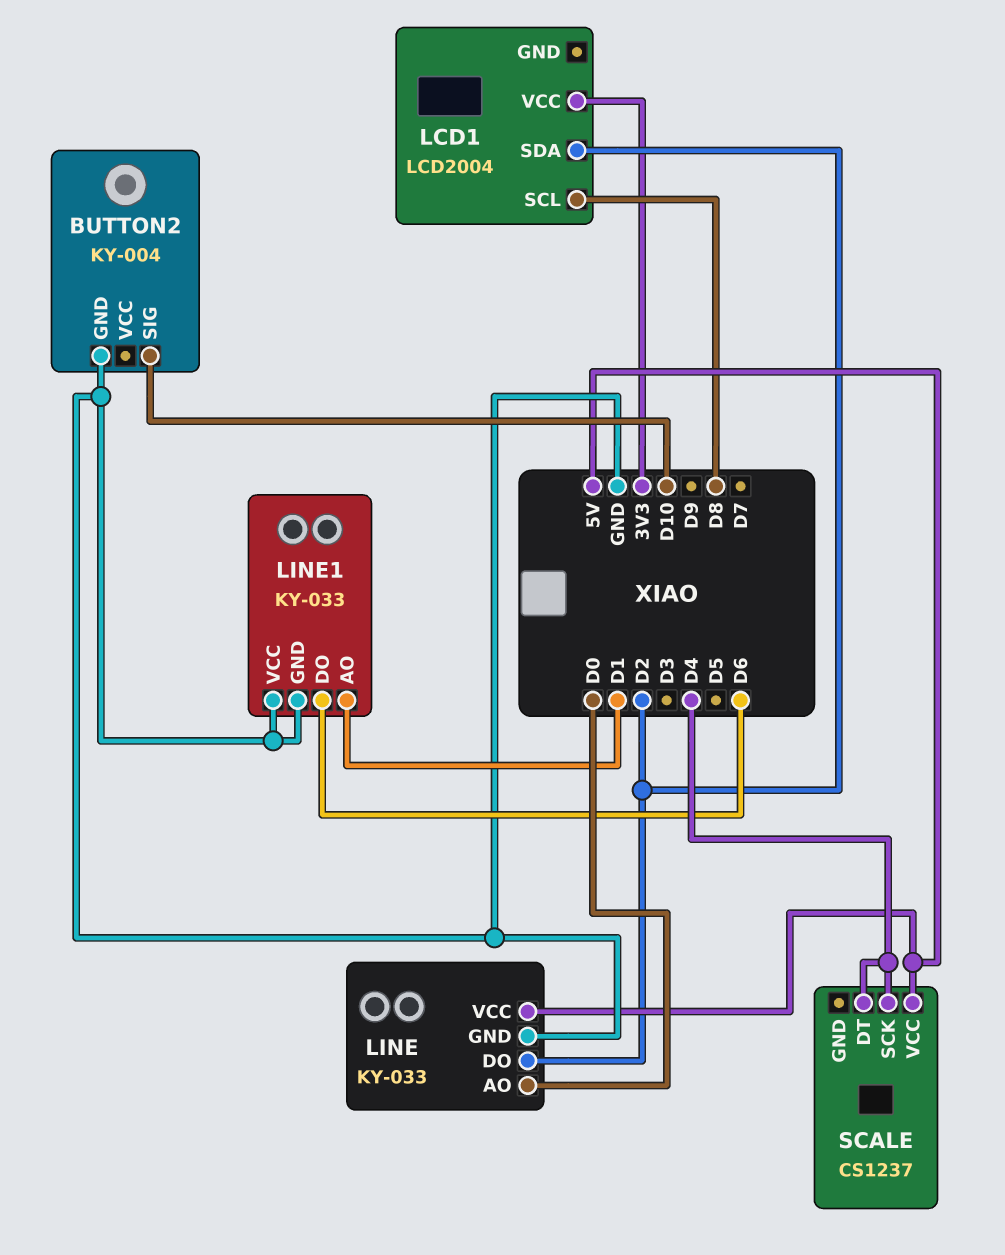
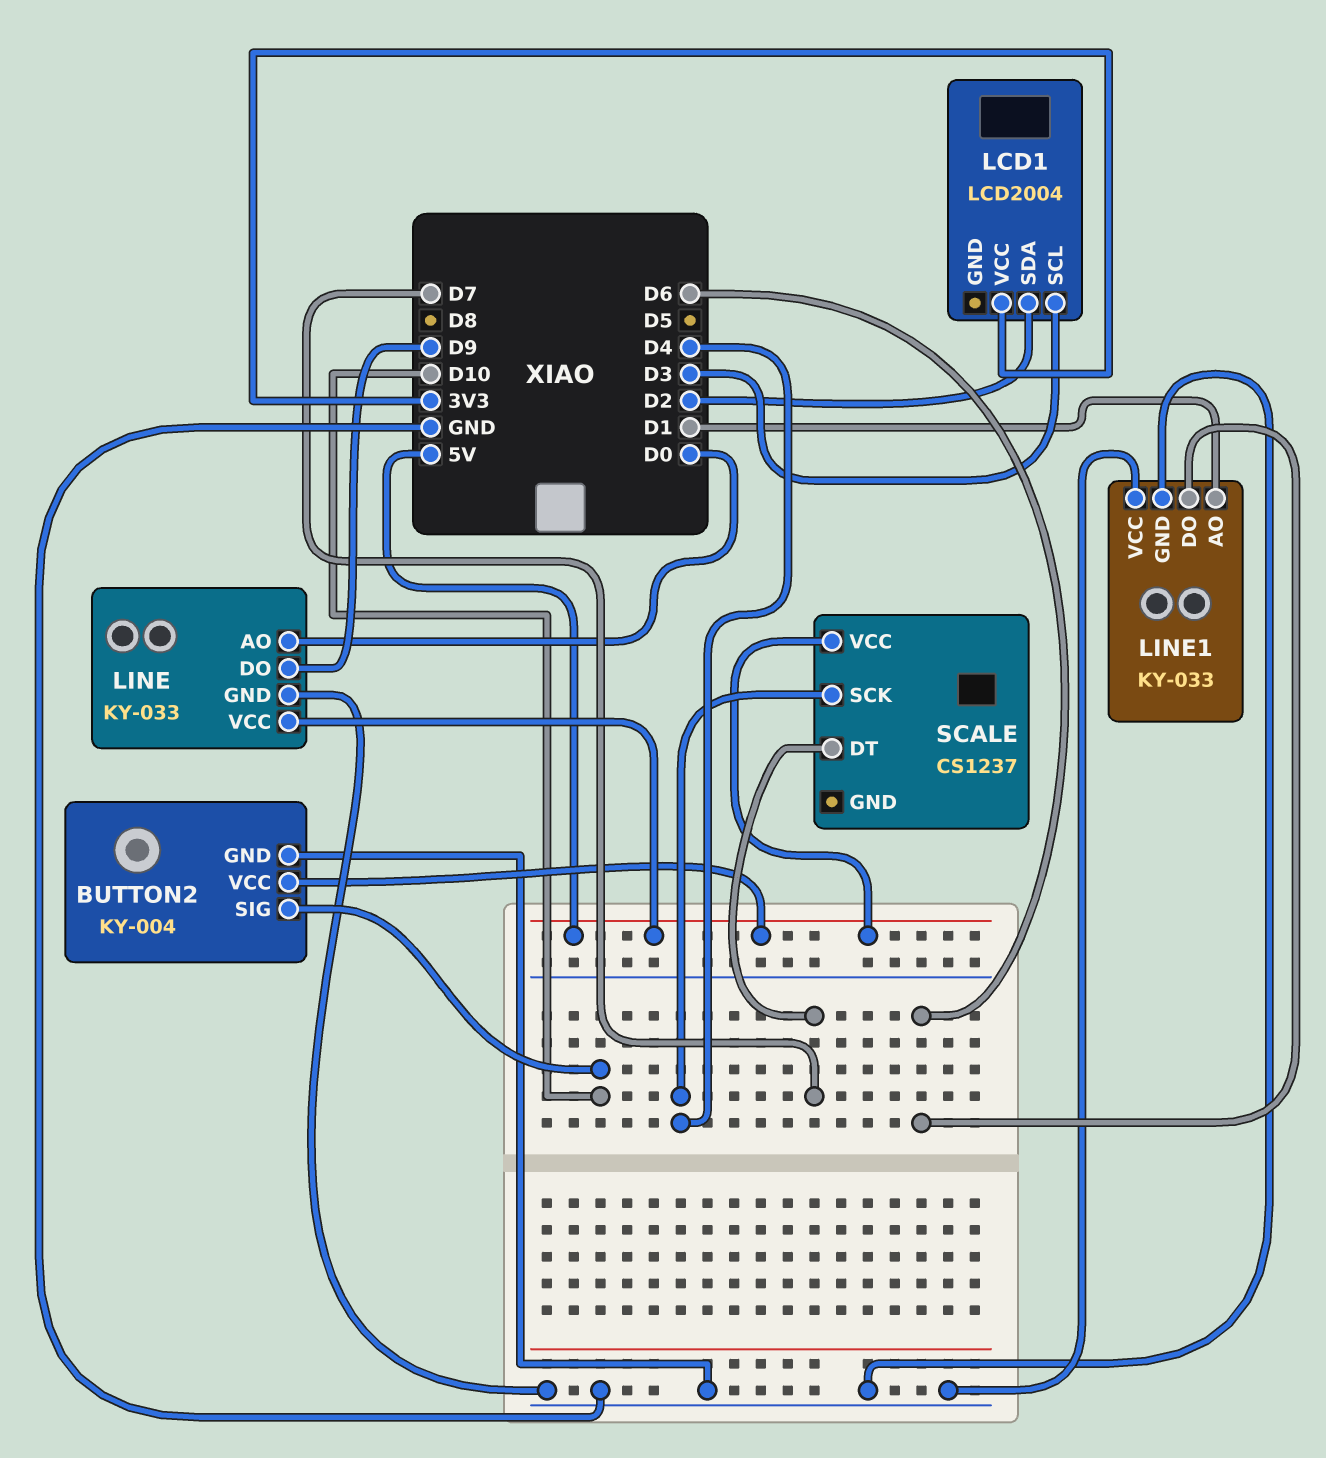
BUTTON2 pin VCC: none -> 5V
LCD1 pin SCL: D8 -> D3
LINE pin DO: D2 -> D9
SCALE pin DT: D4 -> D7

